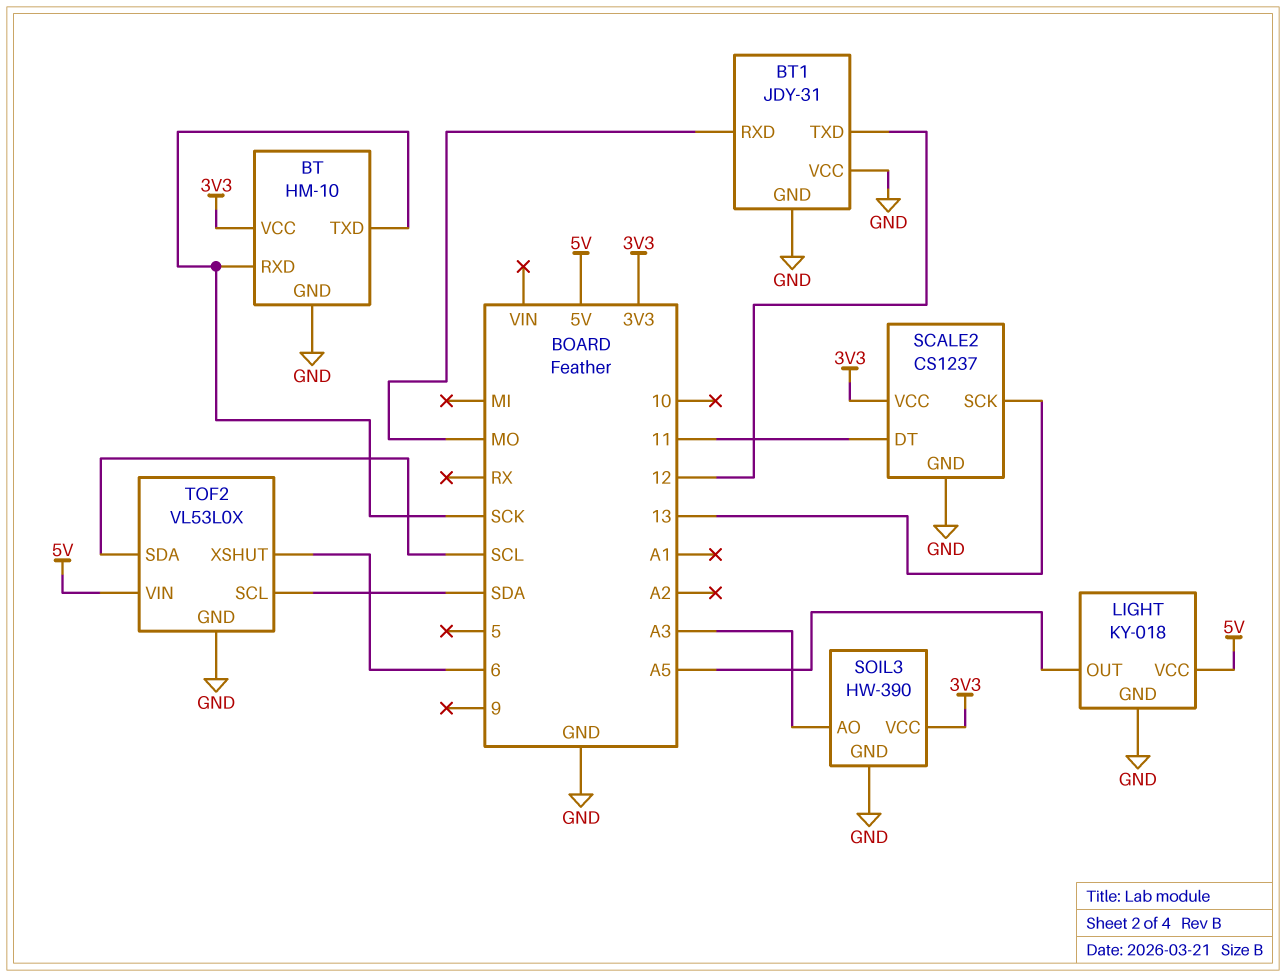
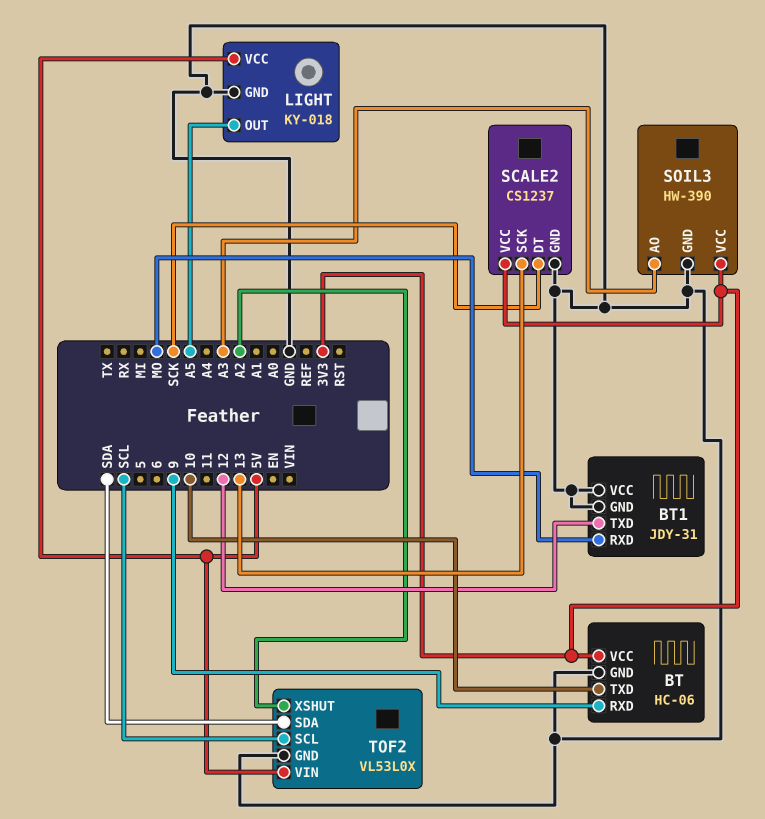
BT: HM-10 -> HC-06
BT pin RXD: SCK -> 9
BT pin TXD: SCK -> 10
SCALE2 pin DT: 11 -> SCK
TOF2 pin SCL: SDA -> SCL
TOF2 pin SDA: SCL -> SDA
TOF2 pin XSHUT: 6 -> A2

